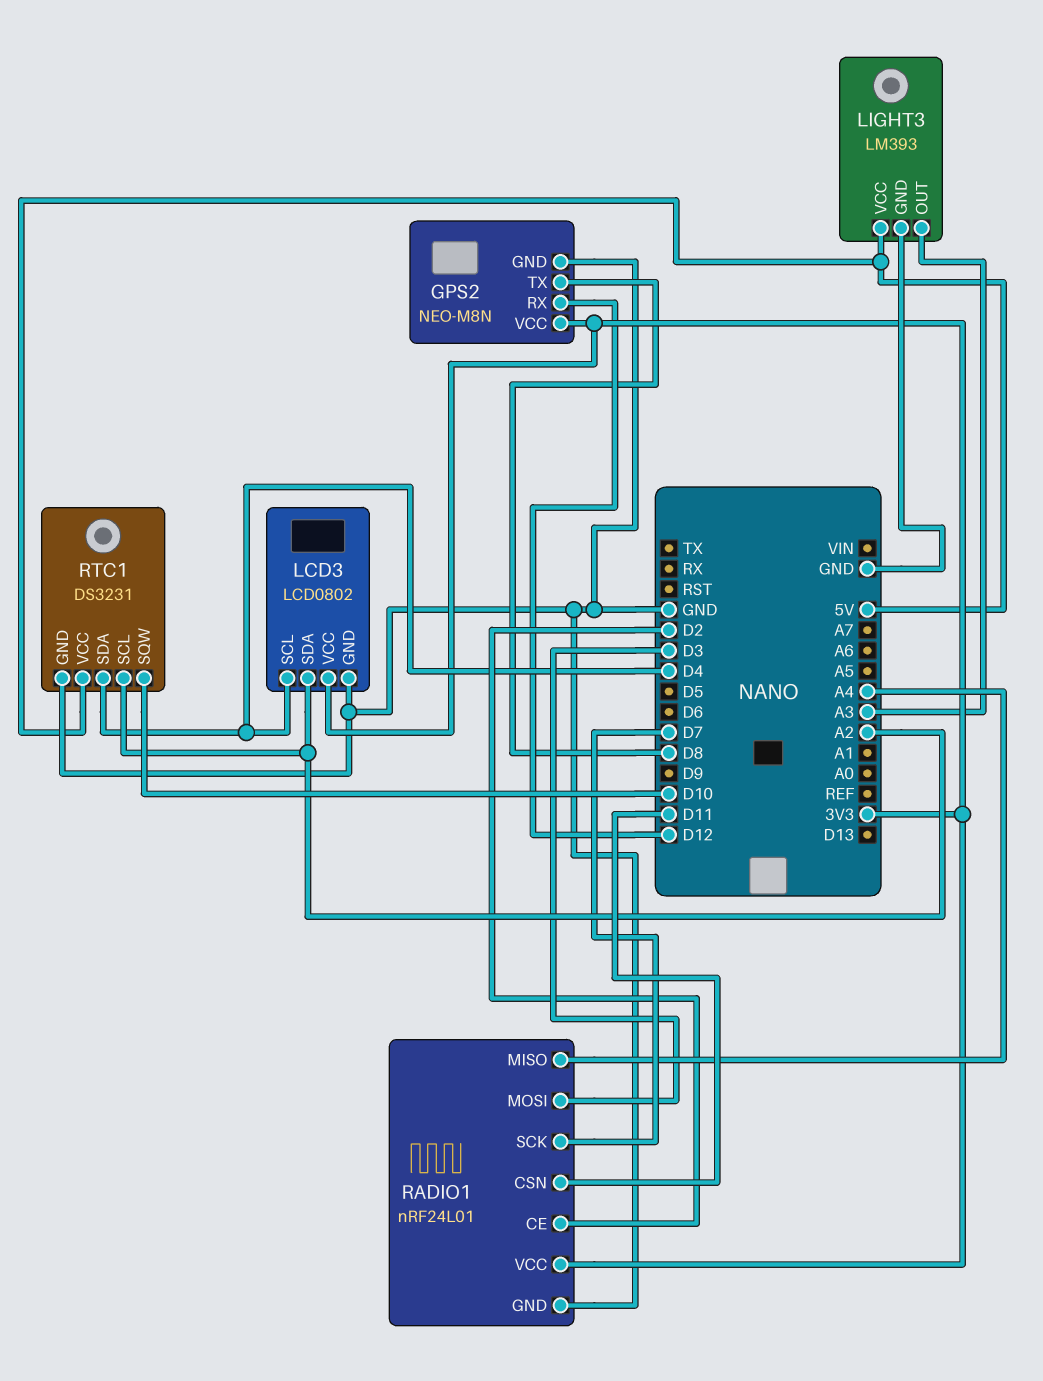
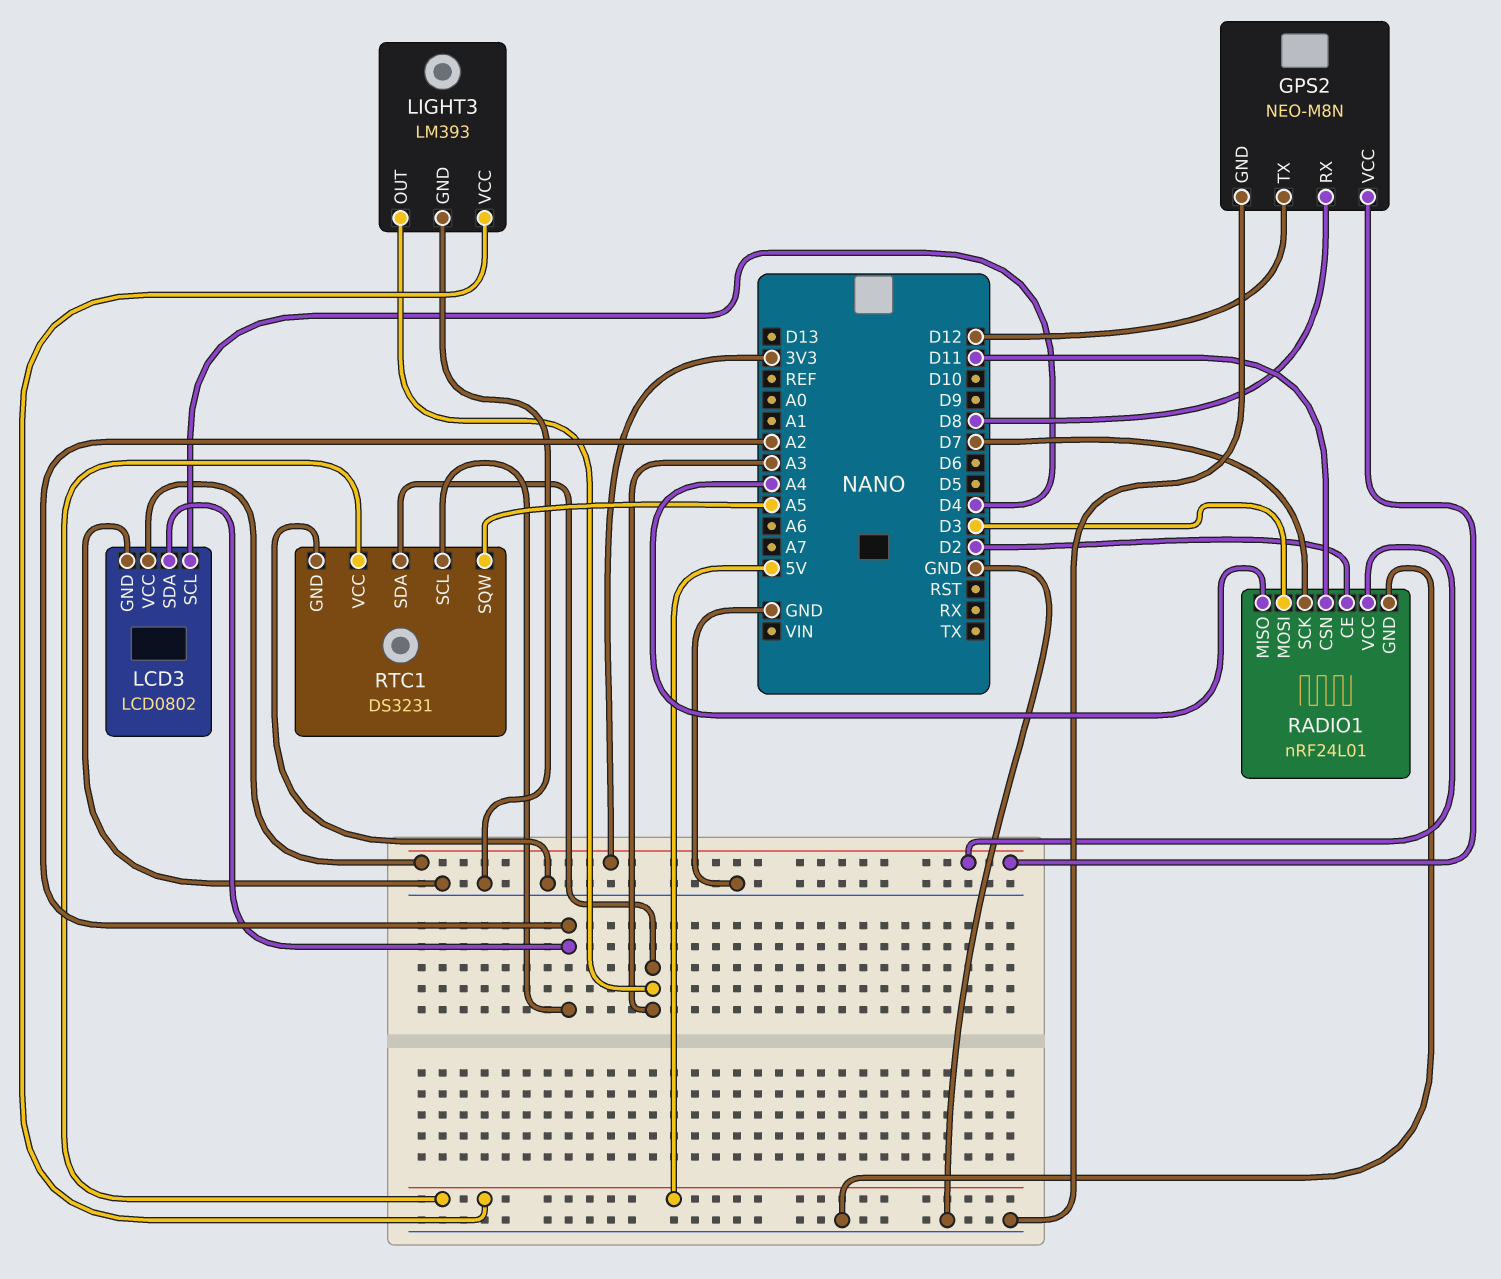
GPS2 pin RX: D12 -> D8
GPS2 pin TX: D8 -> D12
RTC1 pin SDA: D4 -> A3
RTC1 pin SQW: D10 -> A5

